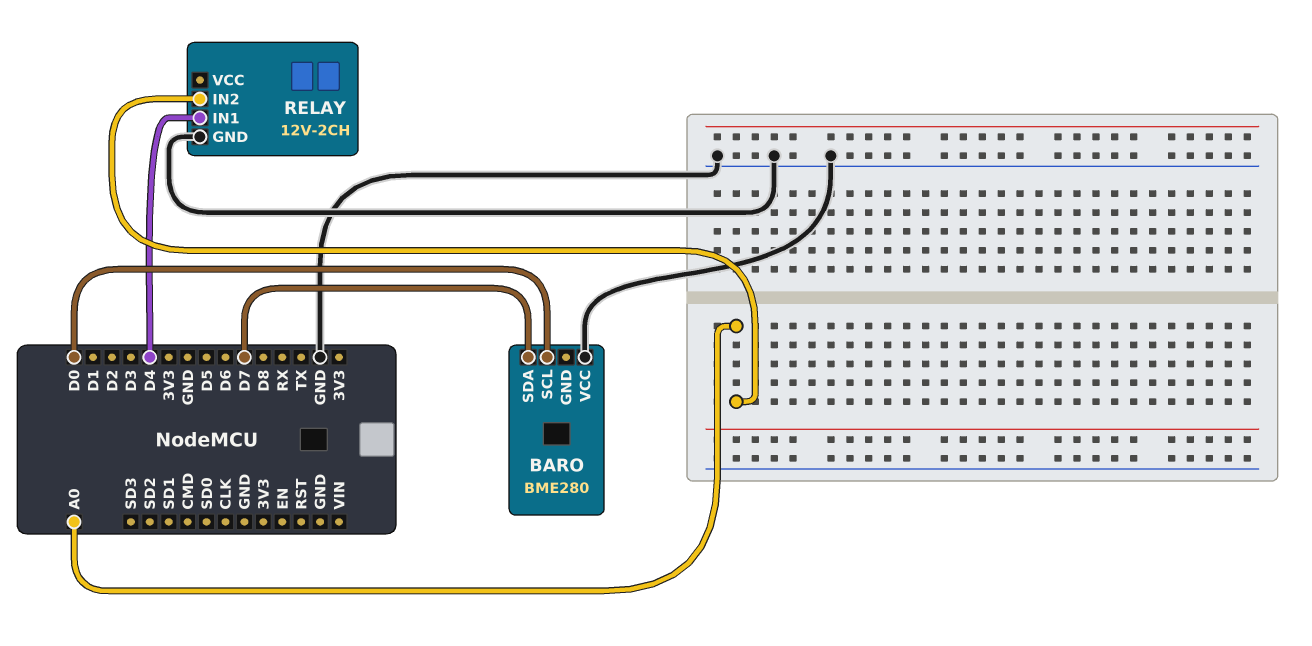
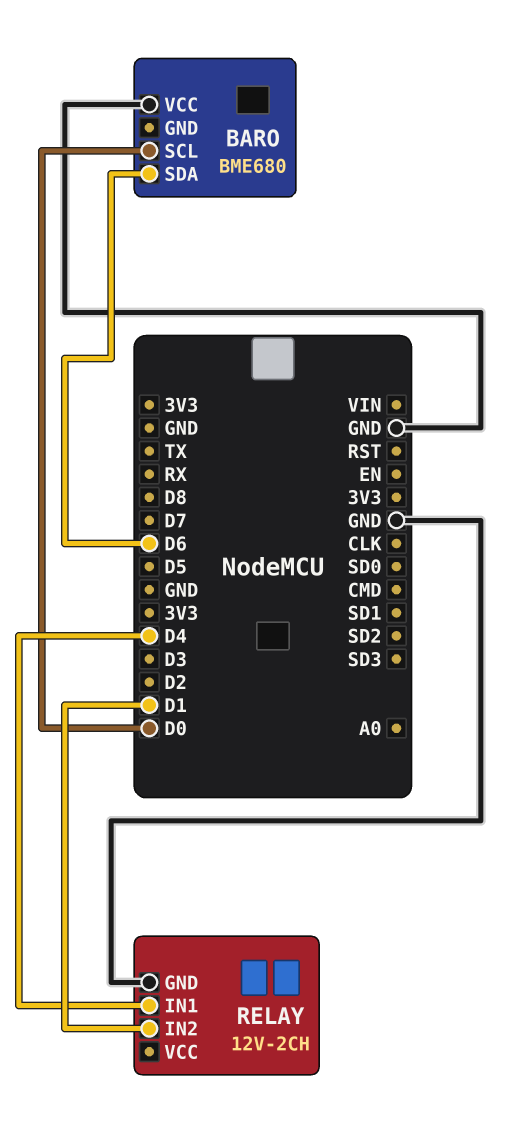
BARO: BME280 -> BME680
BARO pin SDA: D7 -> D6
RELAY pin IN2: A0 -> D1

